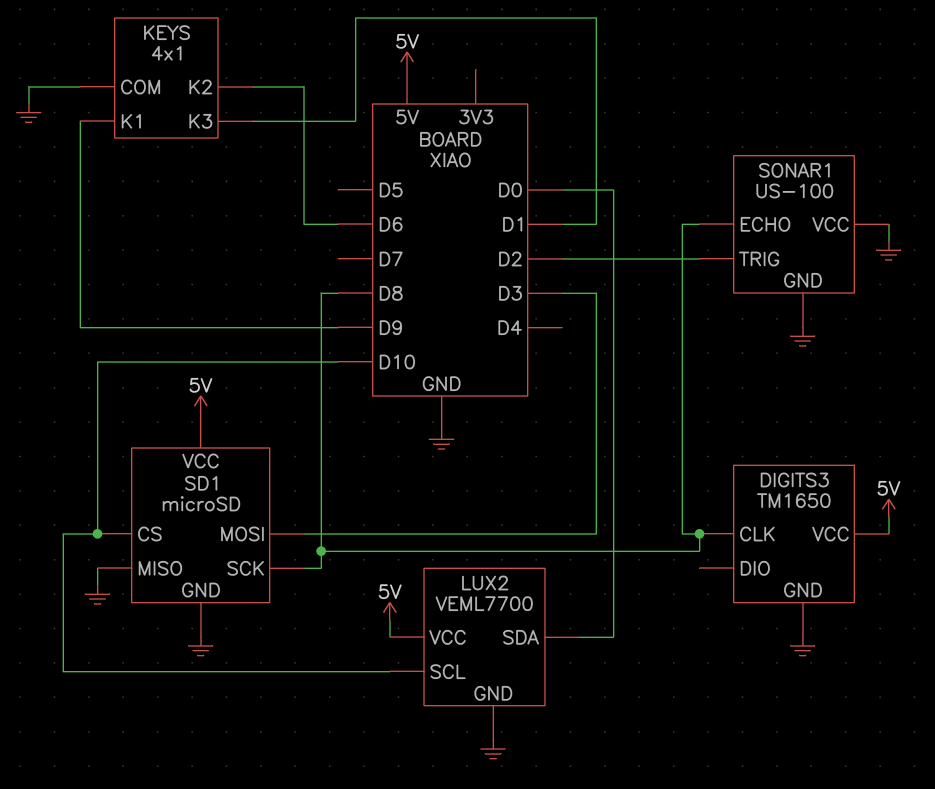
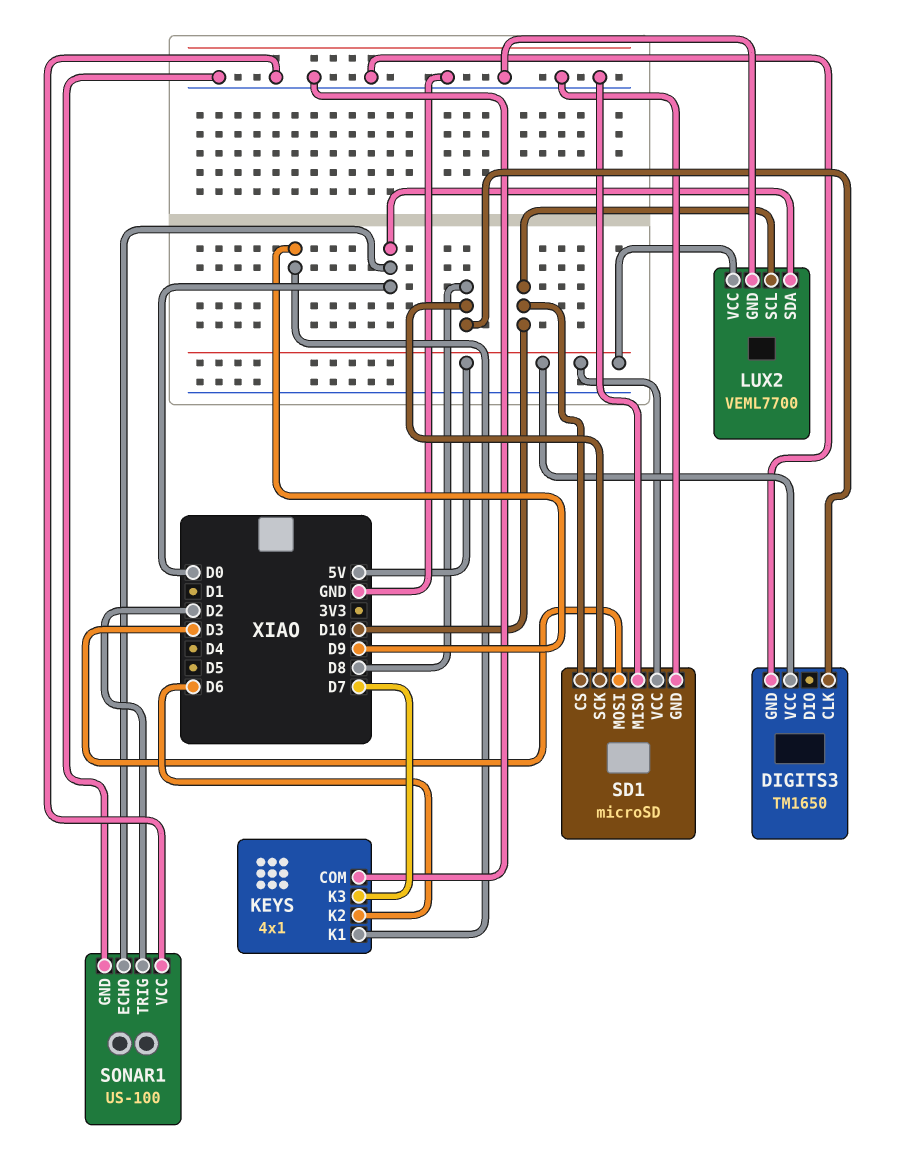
KEYS pin K3: D1 -> D7
SONAR1 pin ECHO: D8 -> D0

